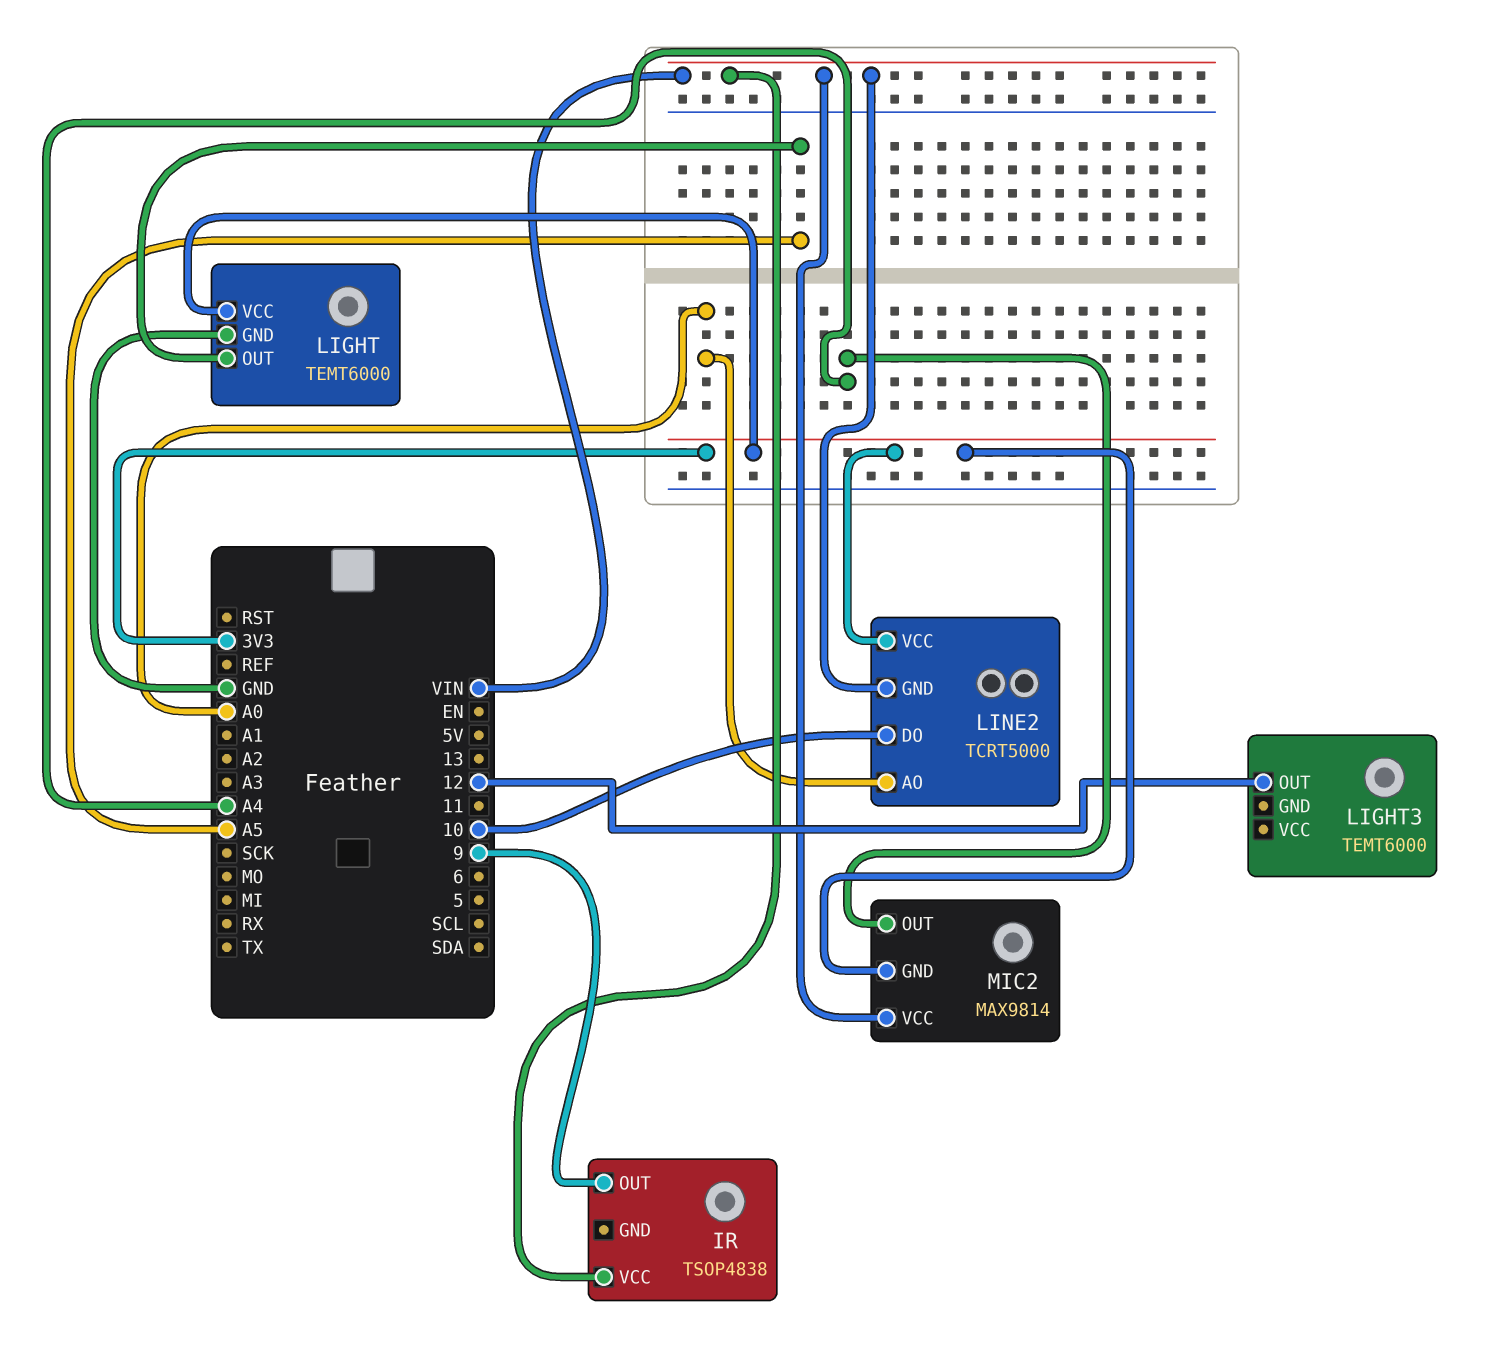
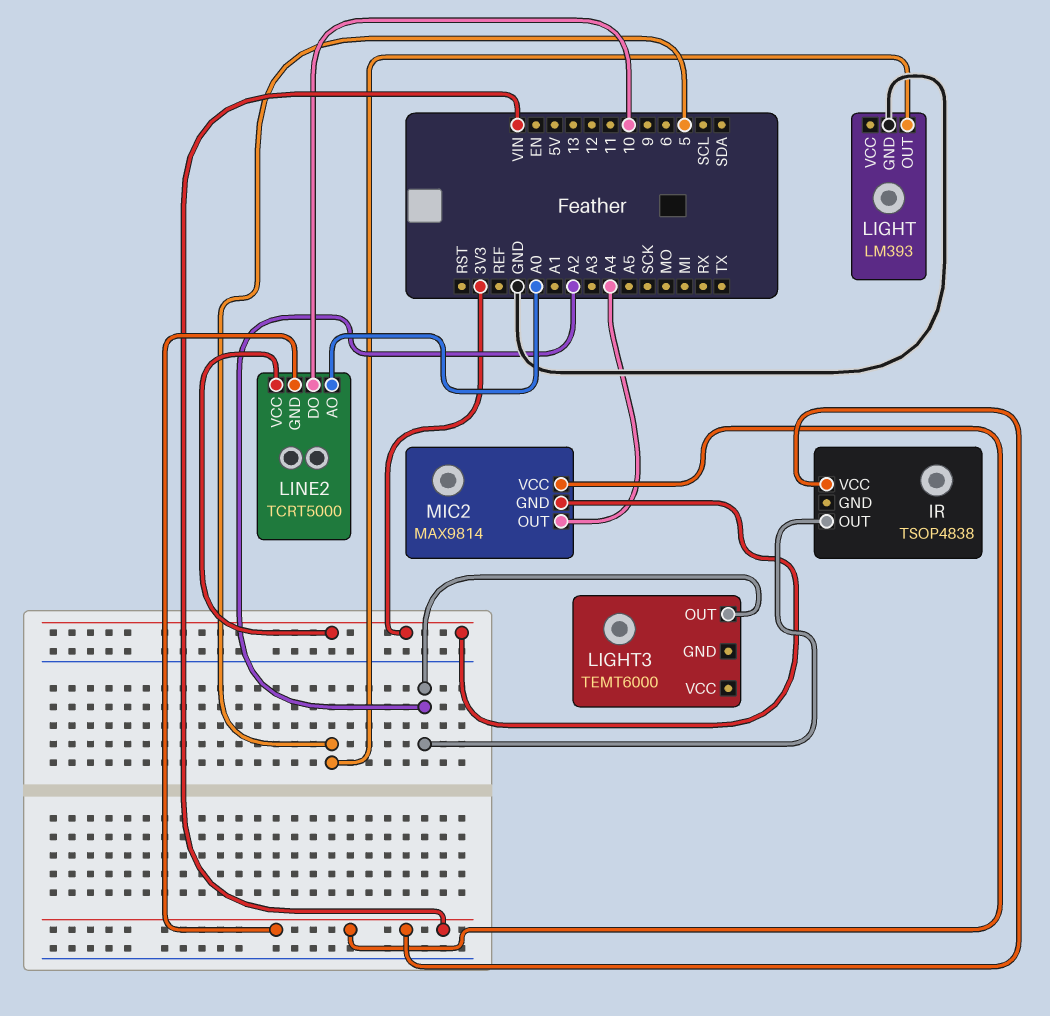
IR pin OUT: 9 -> A2
LIGHT: TEMT6000 -> LM393
LIGHT pin OUT: A5 -> 5
LIGHT pin VCC: 3V3 -> none
LIGHT3 pin OUT: 12 -> A2

